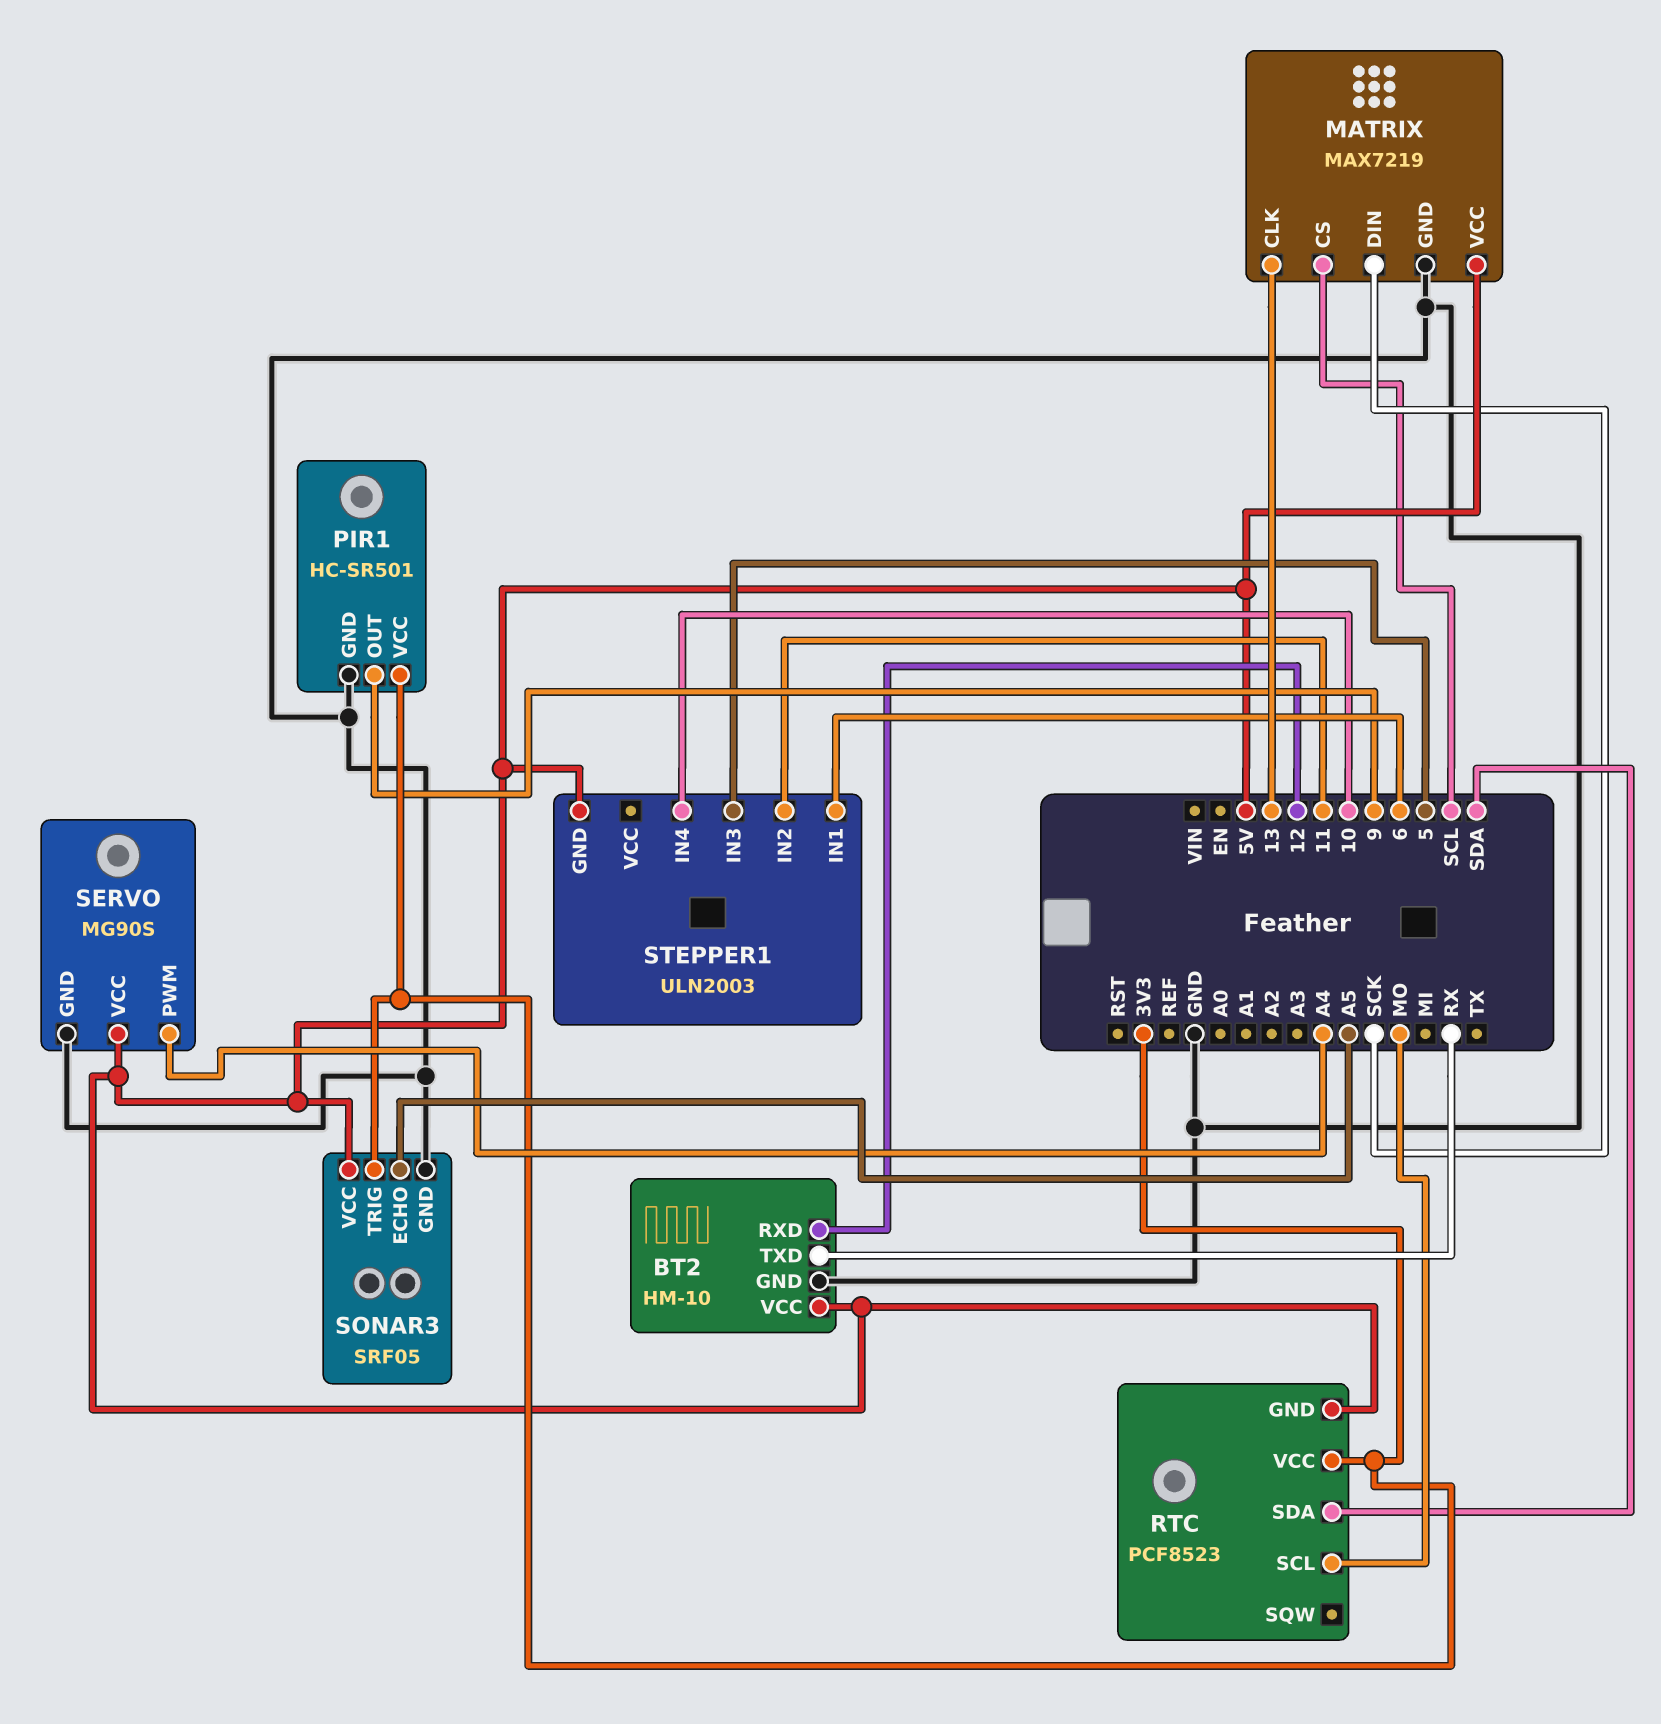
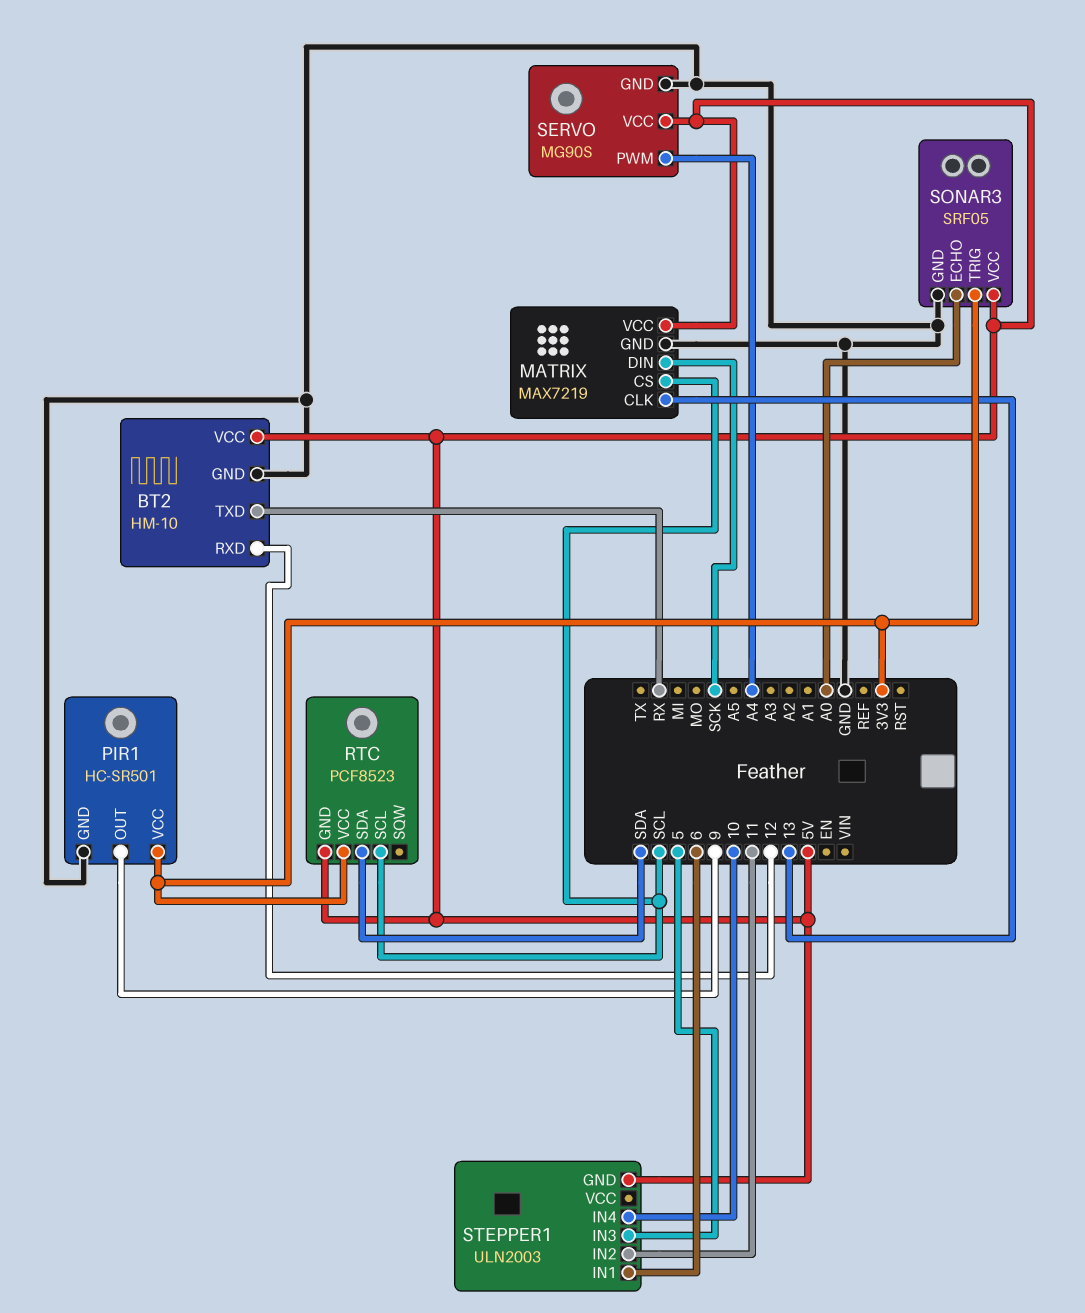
RTC pin SCL: MO -> SCL
SONAR3 pin ECHO: A5 -> A0

